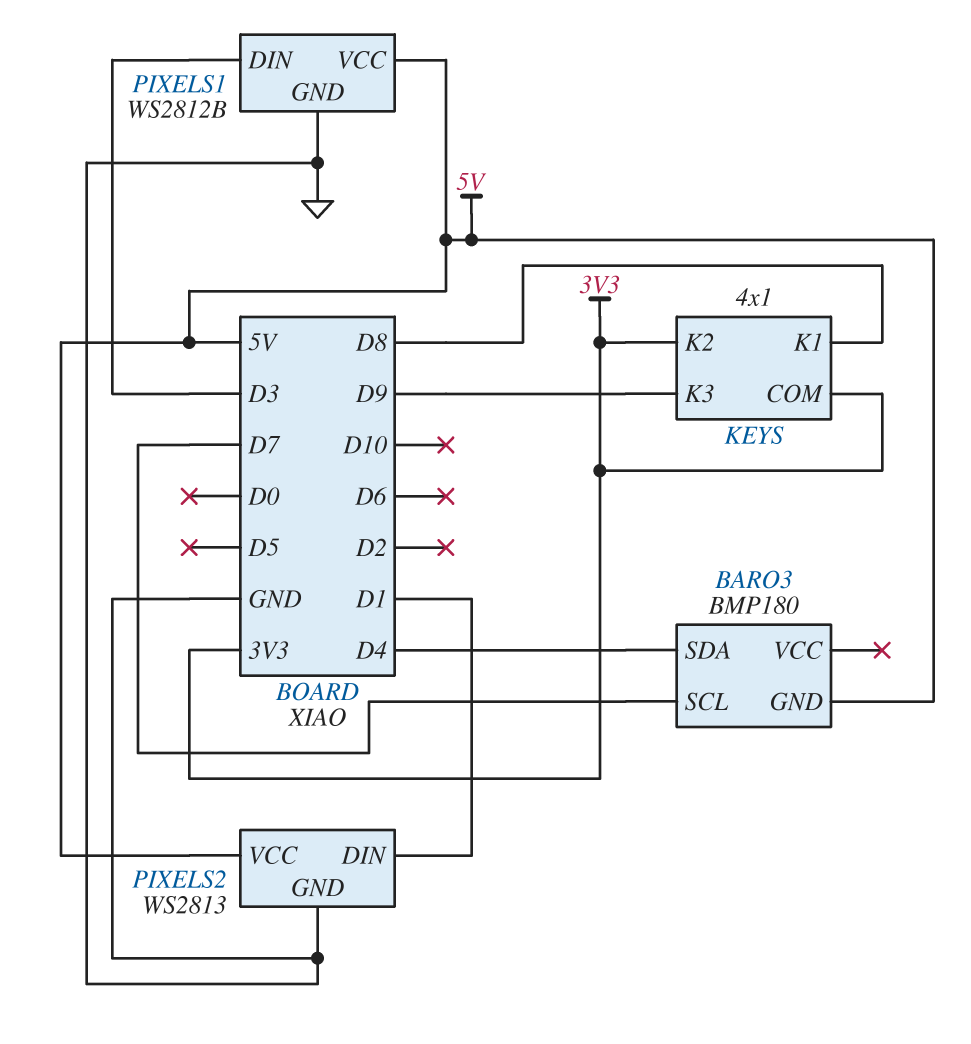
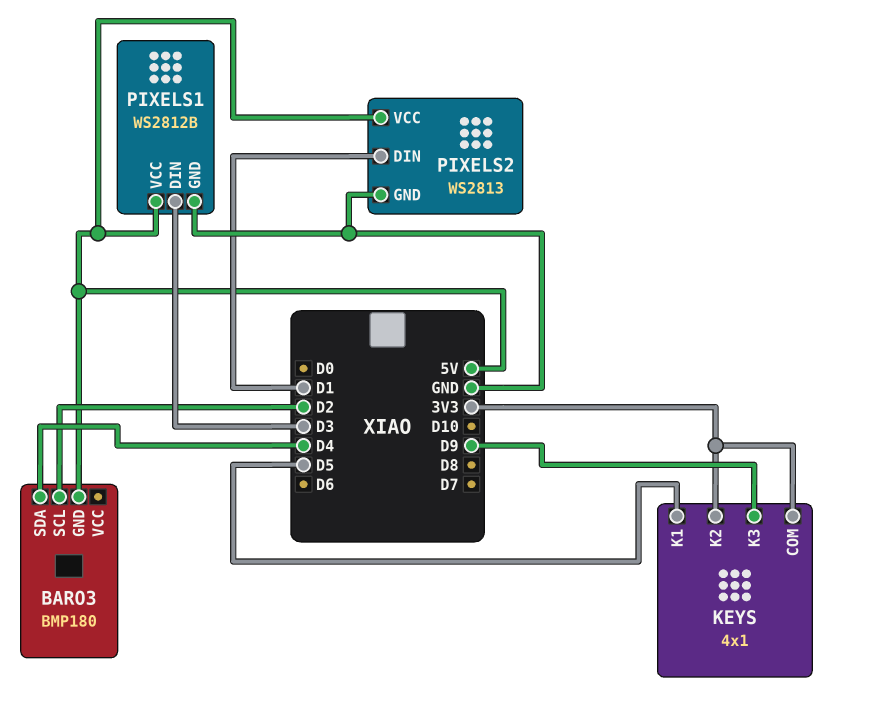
BARO3 pin SCL: D7 -> D2
KEYS pin K1: D8 -> D5

